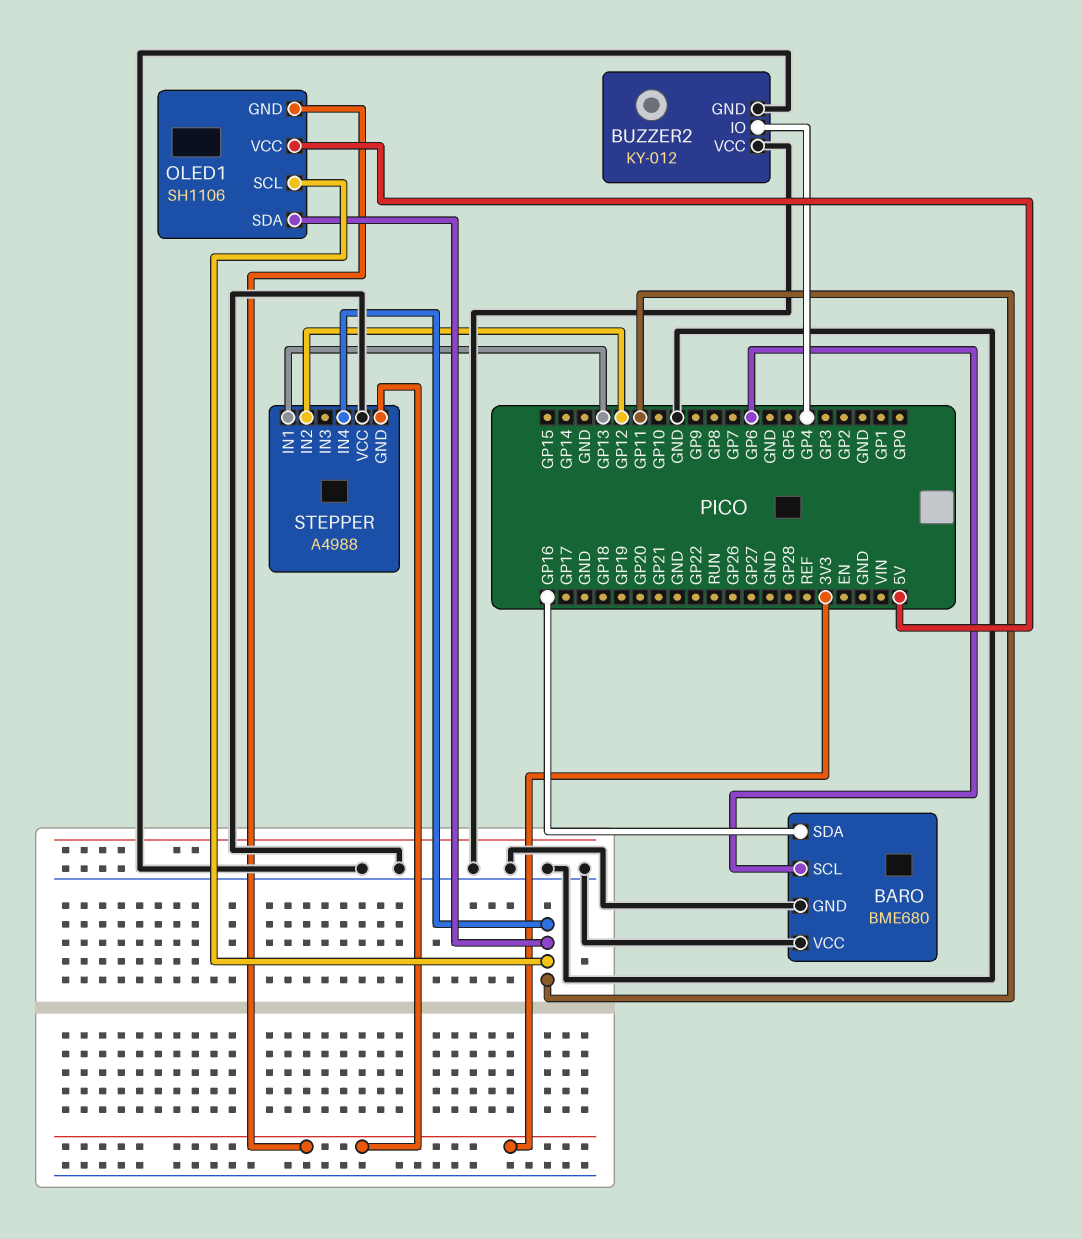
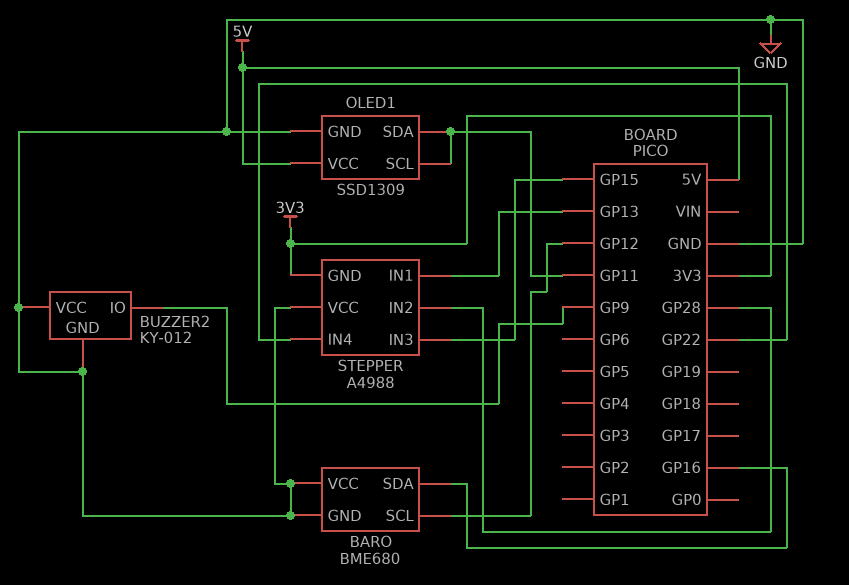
BARO pin SCL: GP6 -> GP12
BUZZER2 pin IO: GP4 -> GP9
OLED1: SH1106 -> SSD1309
OLED1 pin GND: 3V3 -> GND
STEPPER pin IN2: GP12 -> GP28
STEPPER pin IN3: none -> GP15
STEPPER pin IN4: GP11 -> GP22

